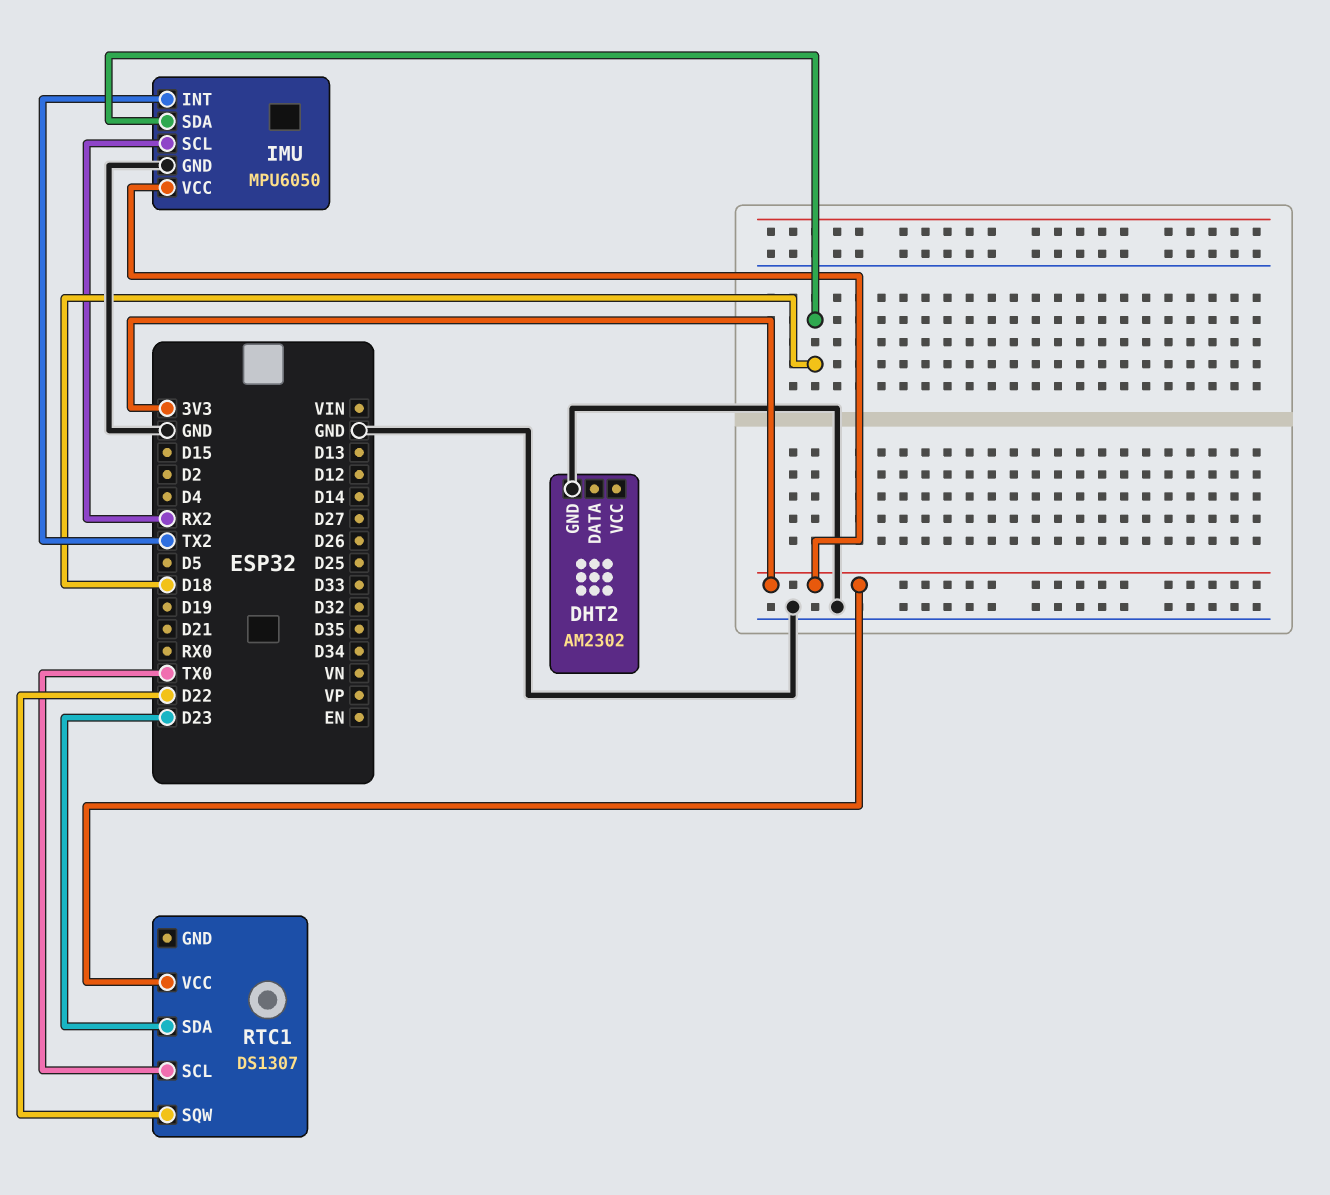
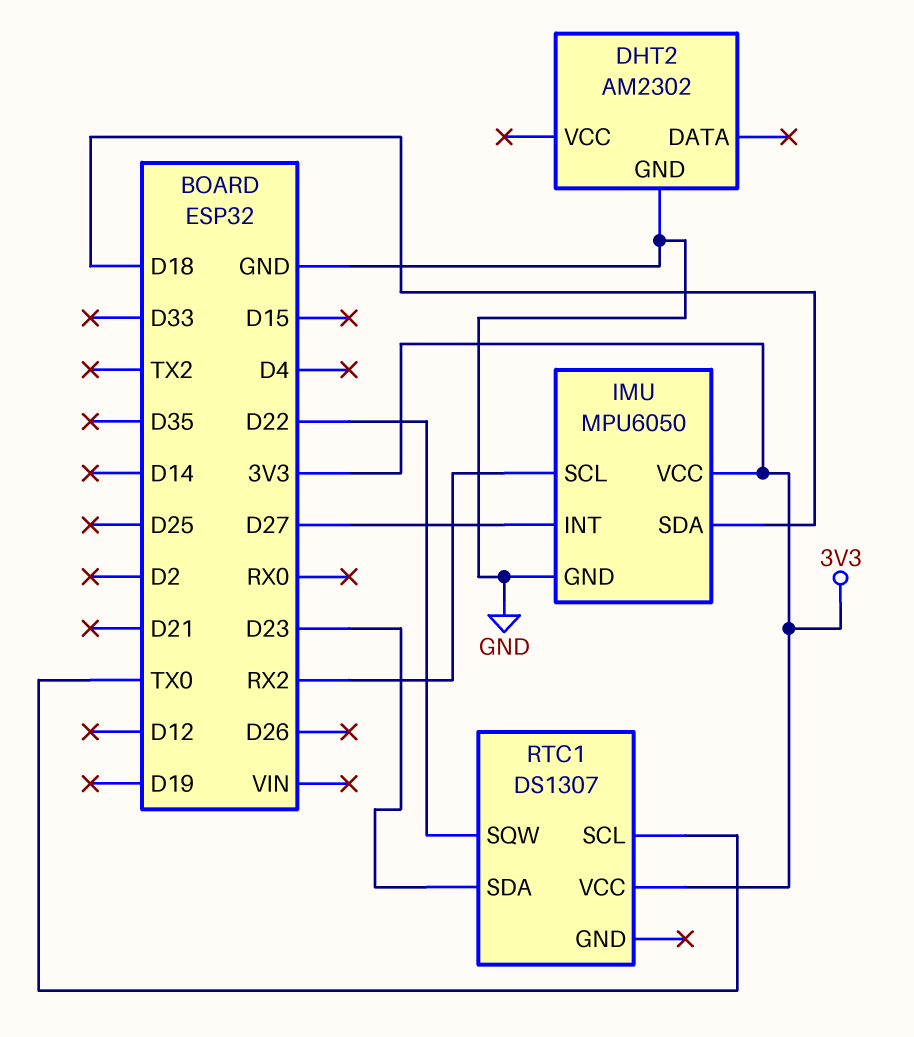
IMU pin INT: TX2 -> D27

